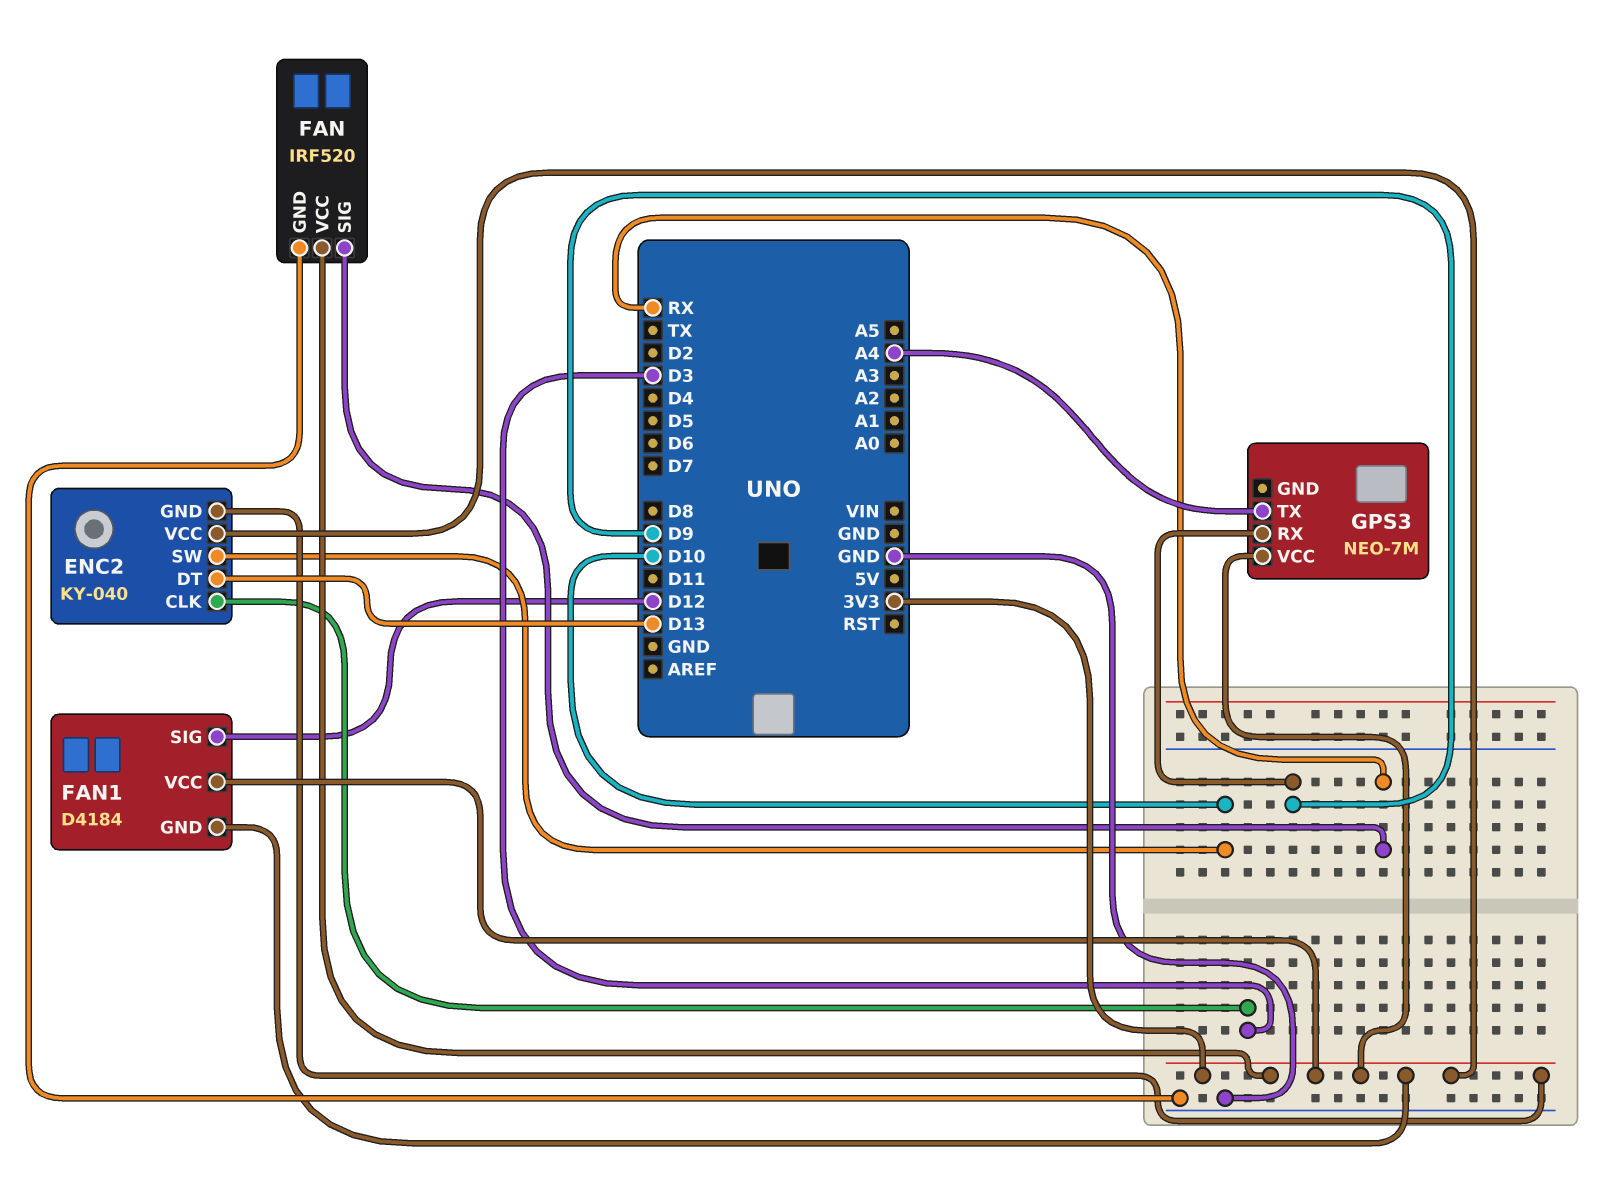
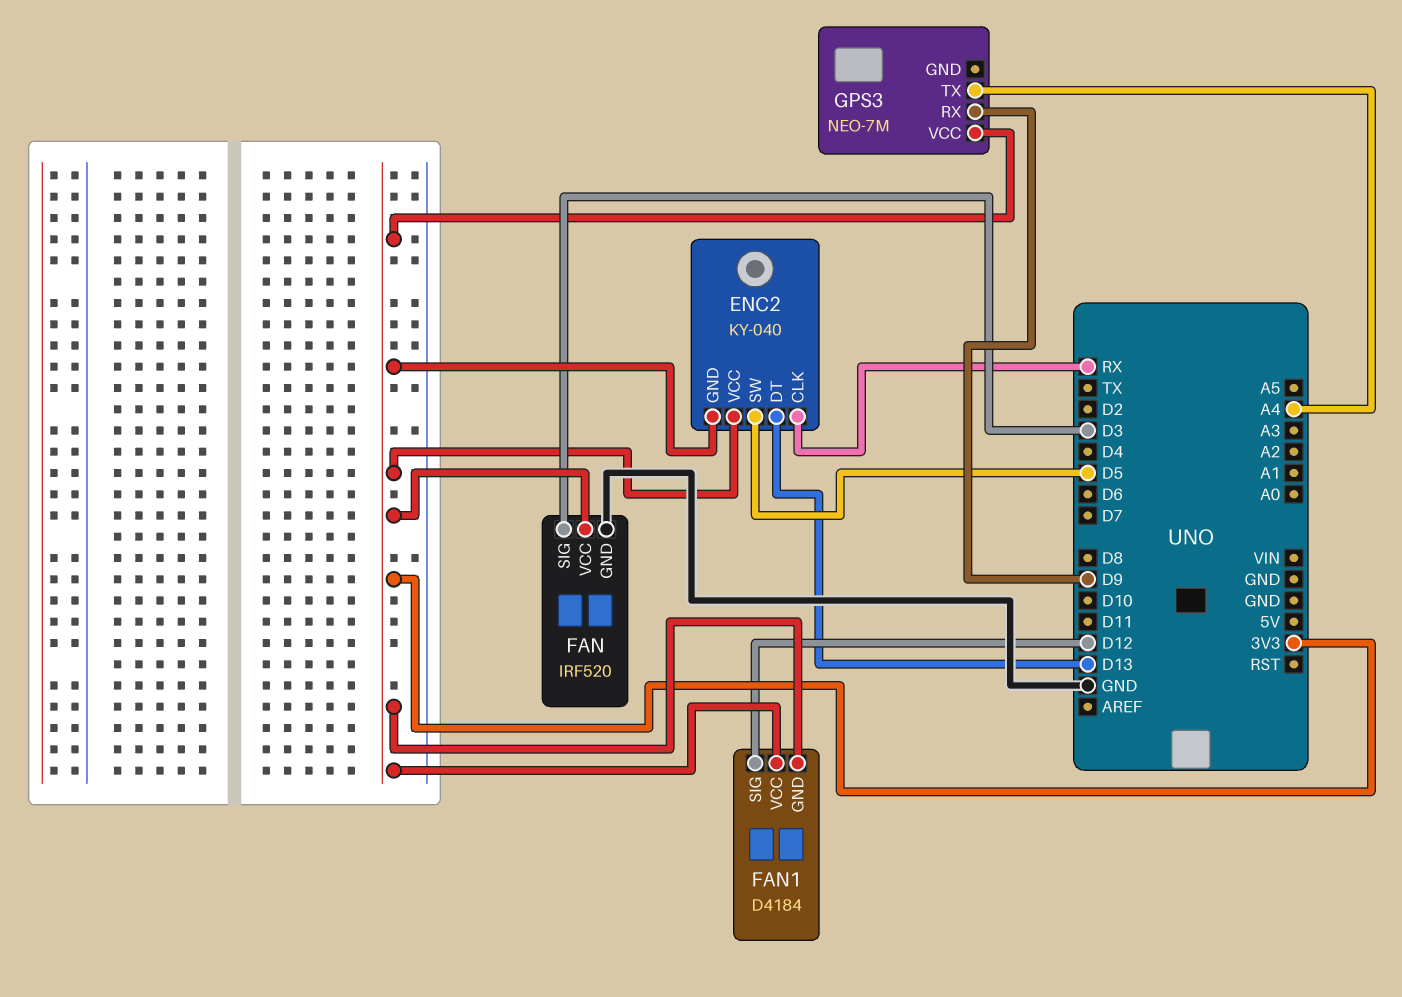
ENC2 pin CLK: D3 -> RX
ENC2 pin SW: D10 -> D5
FAN pin SIG: RX -> D3

